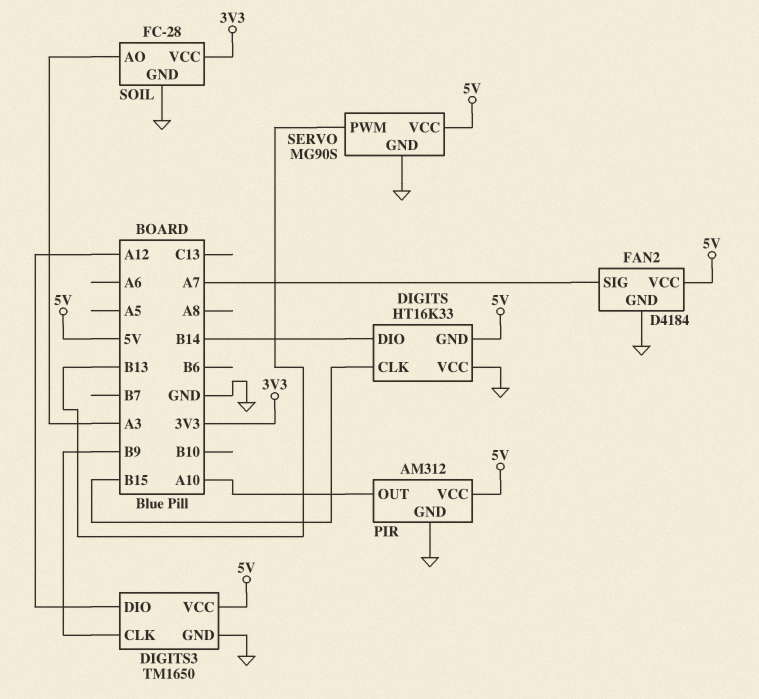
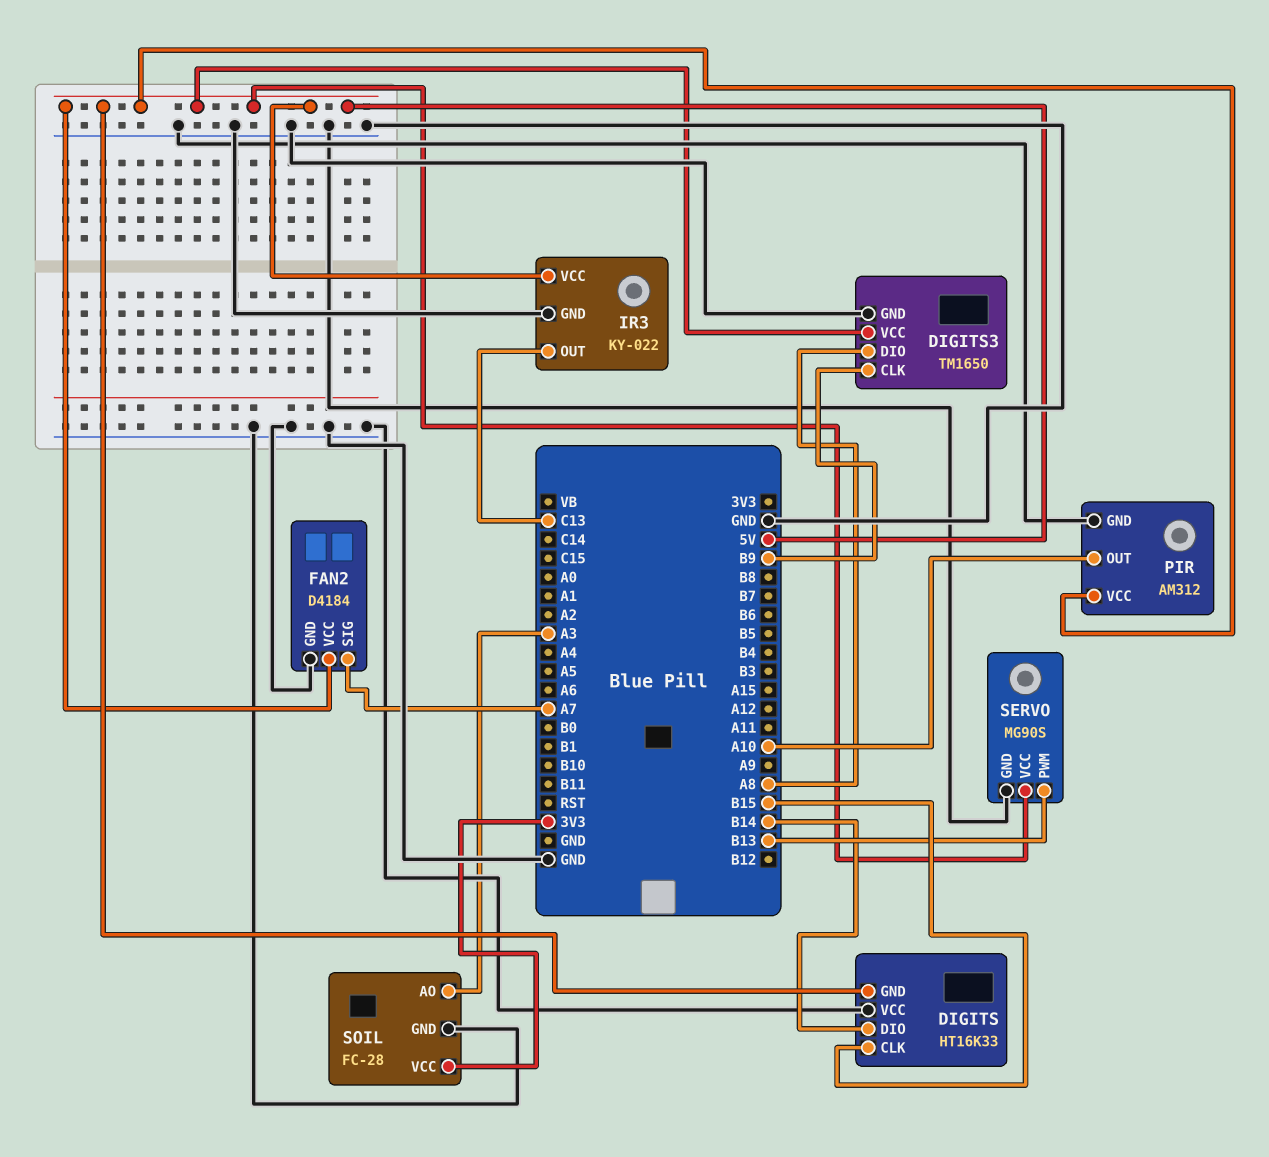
DIGITS3 pin DIO: A12 -> A8
IR3: none -> KY-022
IR3 pin GND: none -> GND
IR3 pin OUT: none -> C13
IR3 pin VCC: none -> 5V

